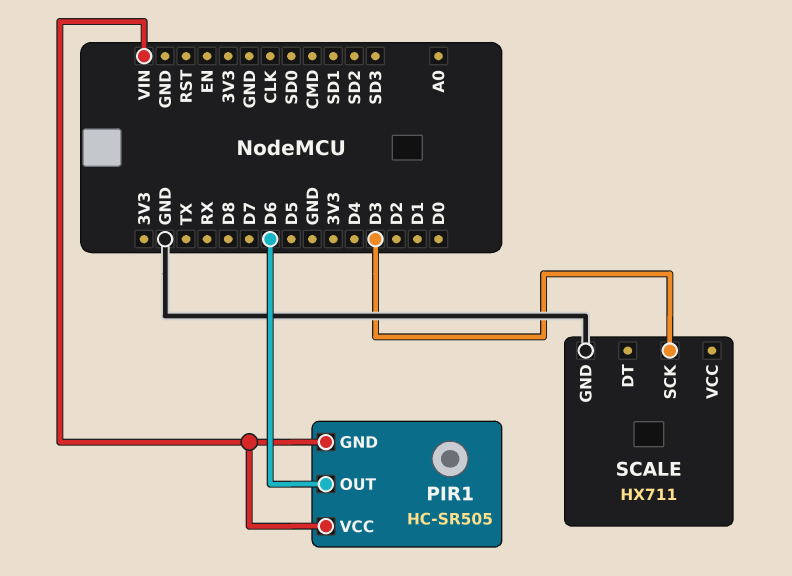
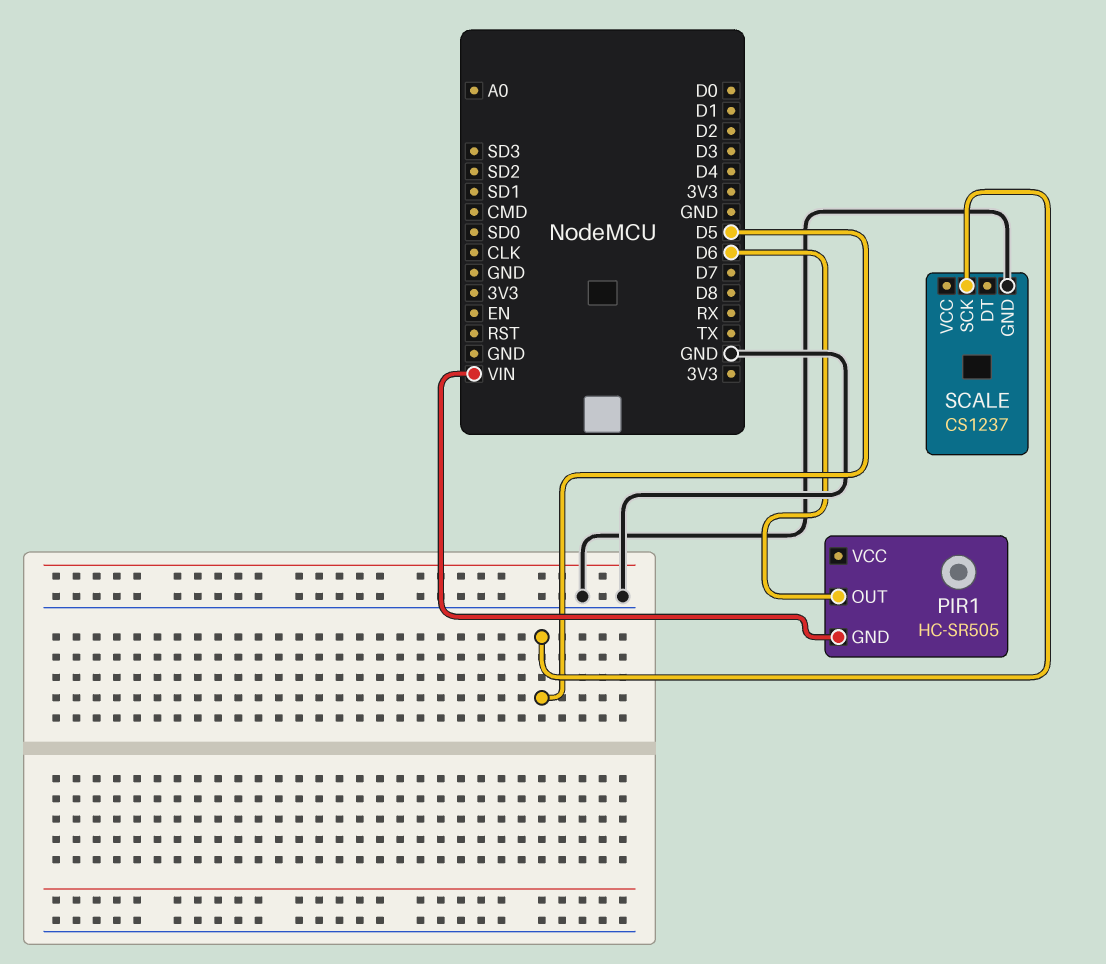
PIR1 pin VCC: VIN -> none
SCALE: HX711 -> CS1237
SCALE pin SCK: D3 -> D5

